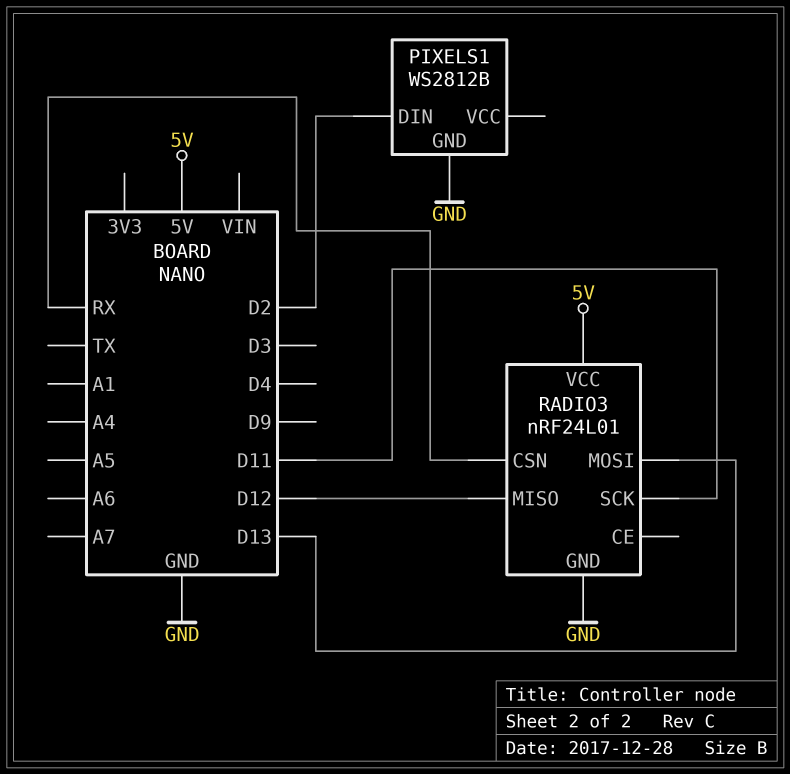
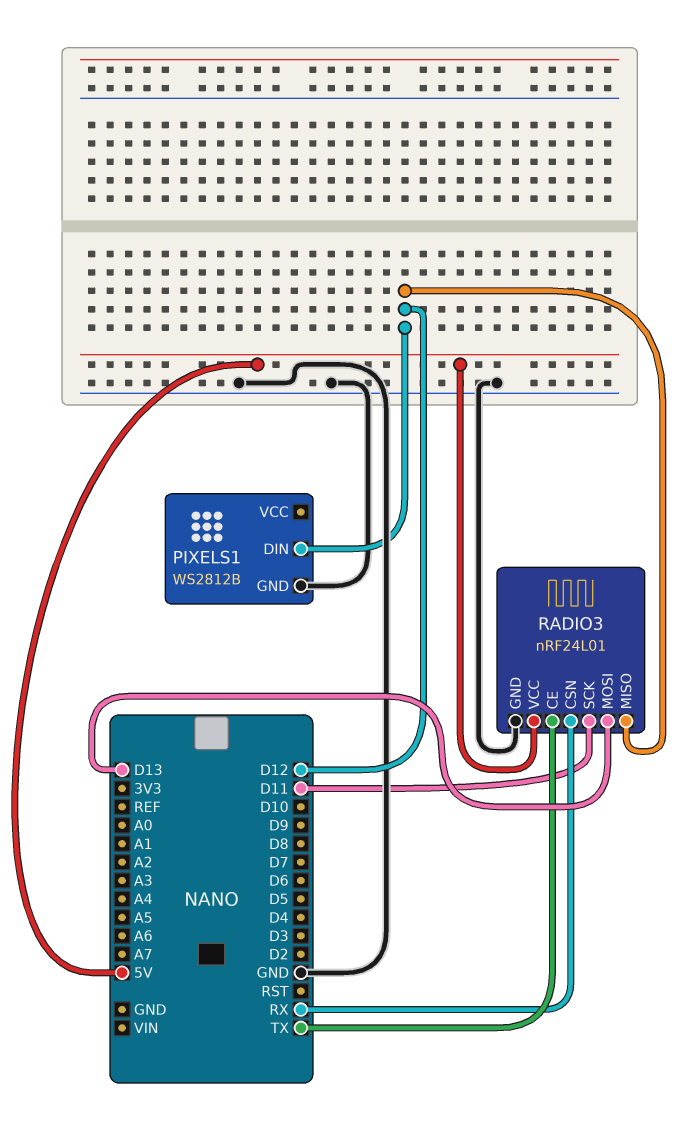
PIXELS1 pin DIN: D2 -> D12
RADIO3 pin CE: none -> TX

